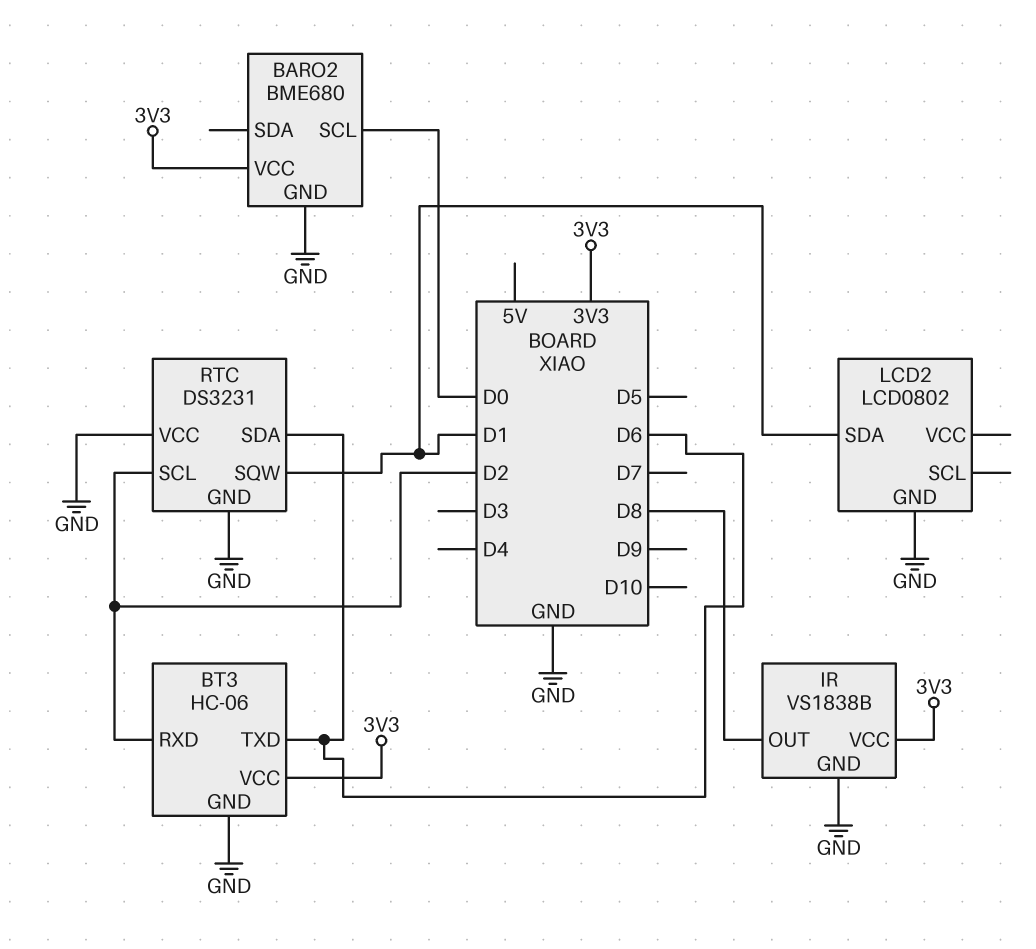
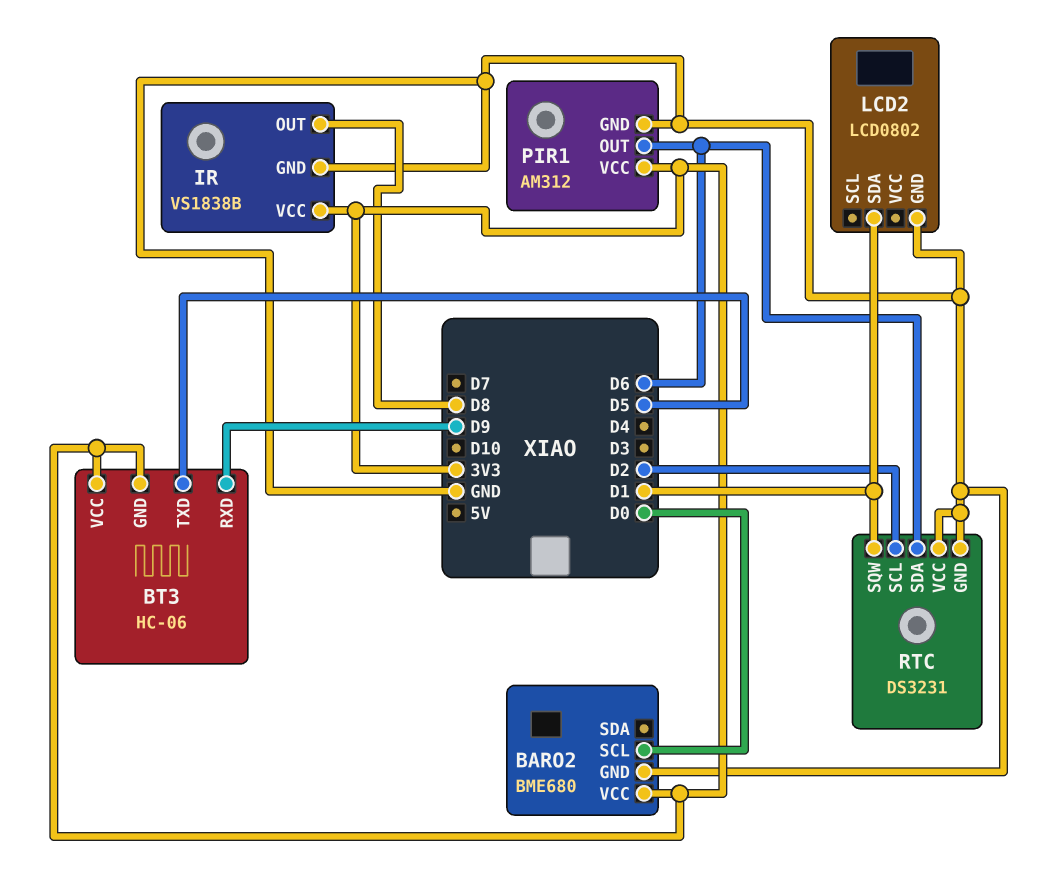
BT3 pin GND: GND -> 3V3
BT3 pin RXD: D2 -> D9
BT3 pin TXD: D6 -> D5
PIR1: none -> AM312
PIR1 pin GND: none -> GND
PIR1 pin OUT: none -> D6
PIR1 pin VCC: none -> 3V3

